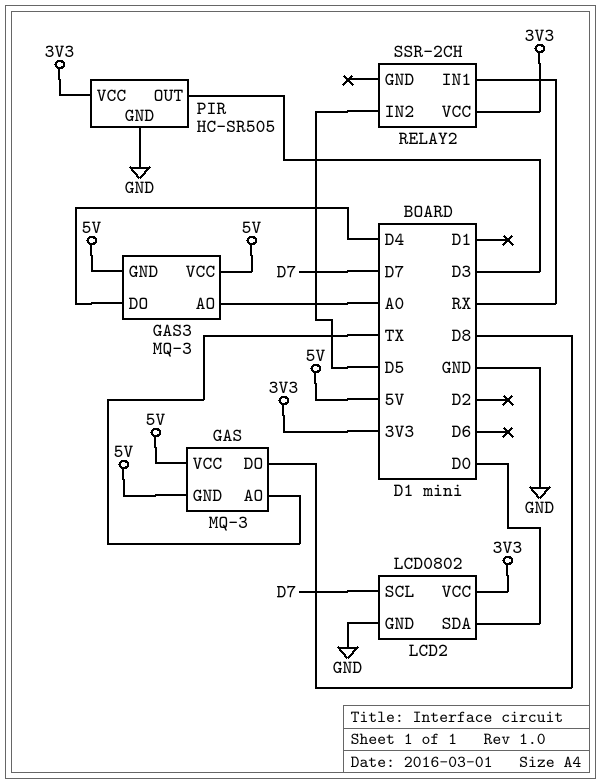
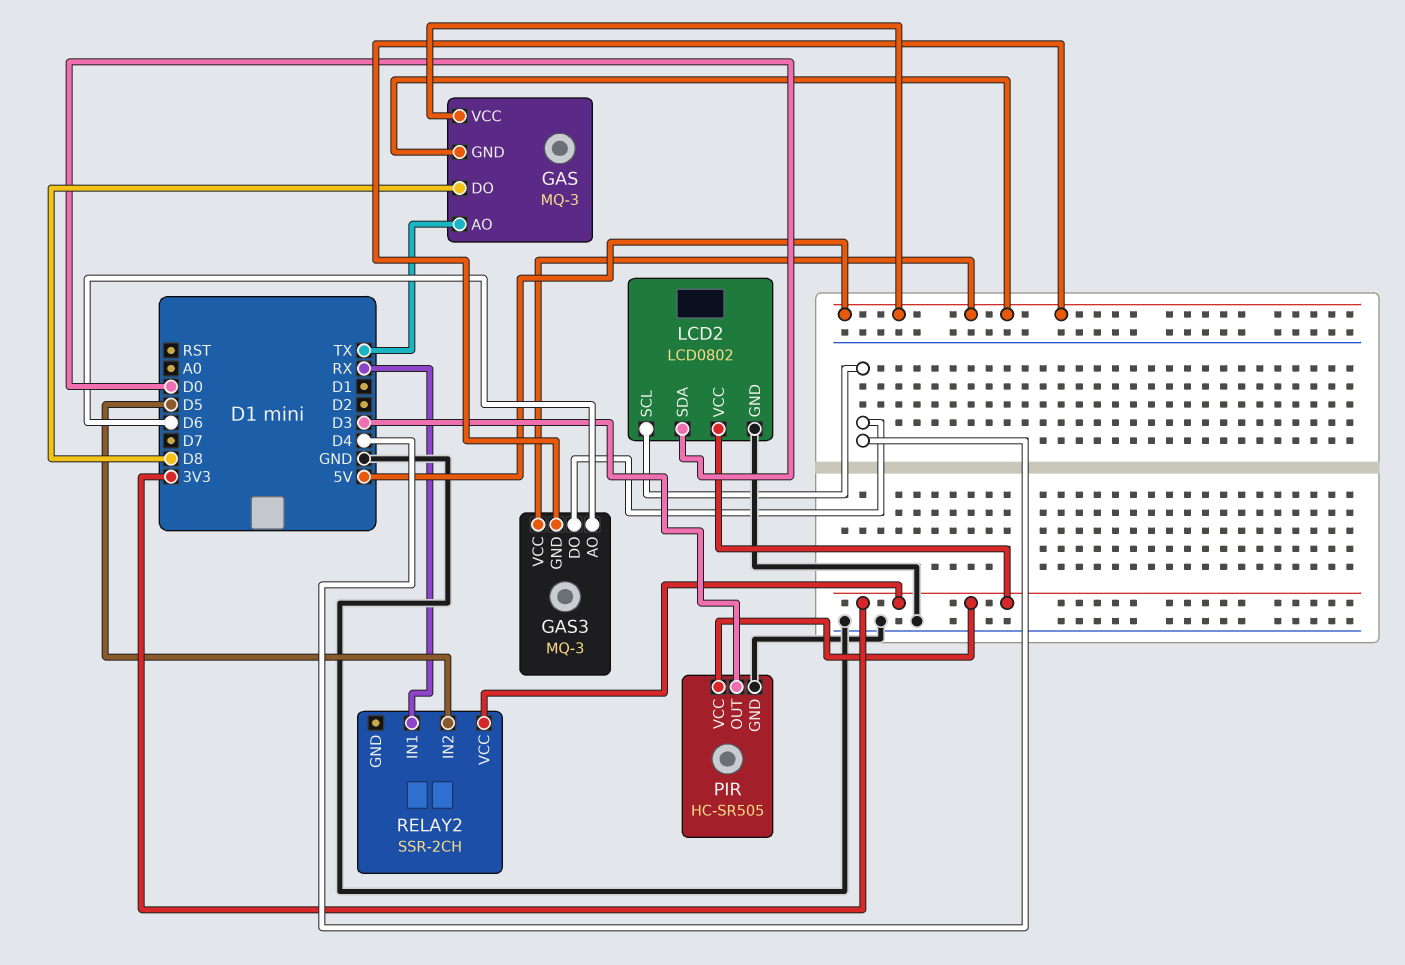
GAS3 pin AO: A0 -> D6
LCD2 pin SCL: D7 -> D4

